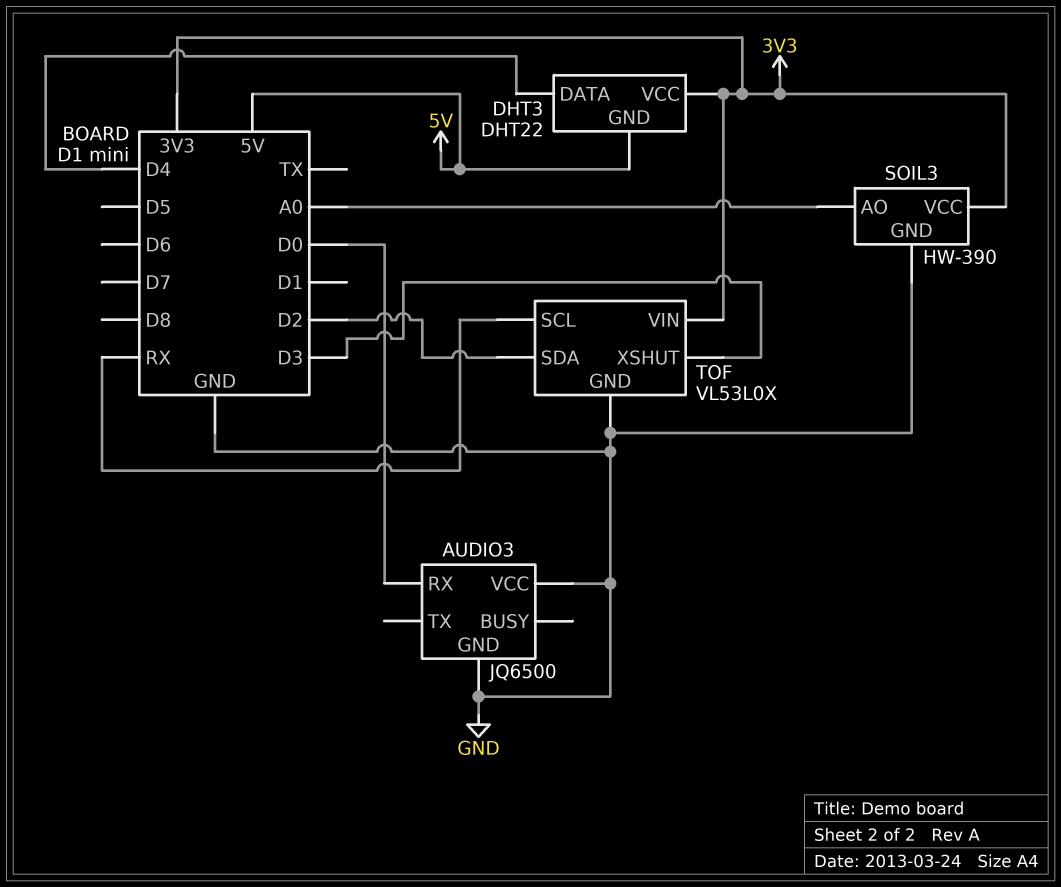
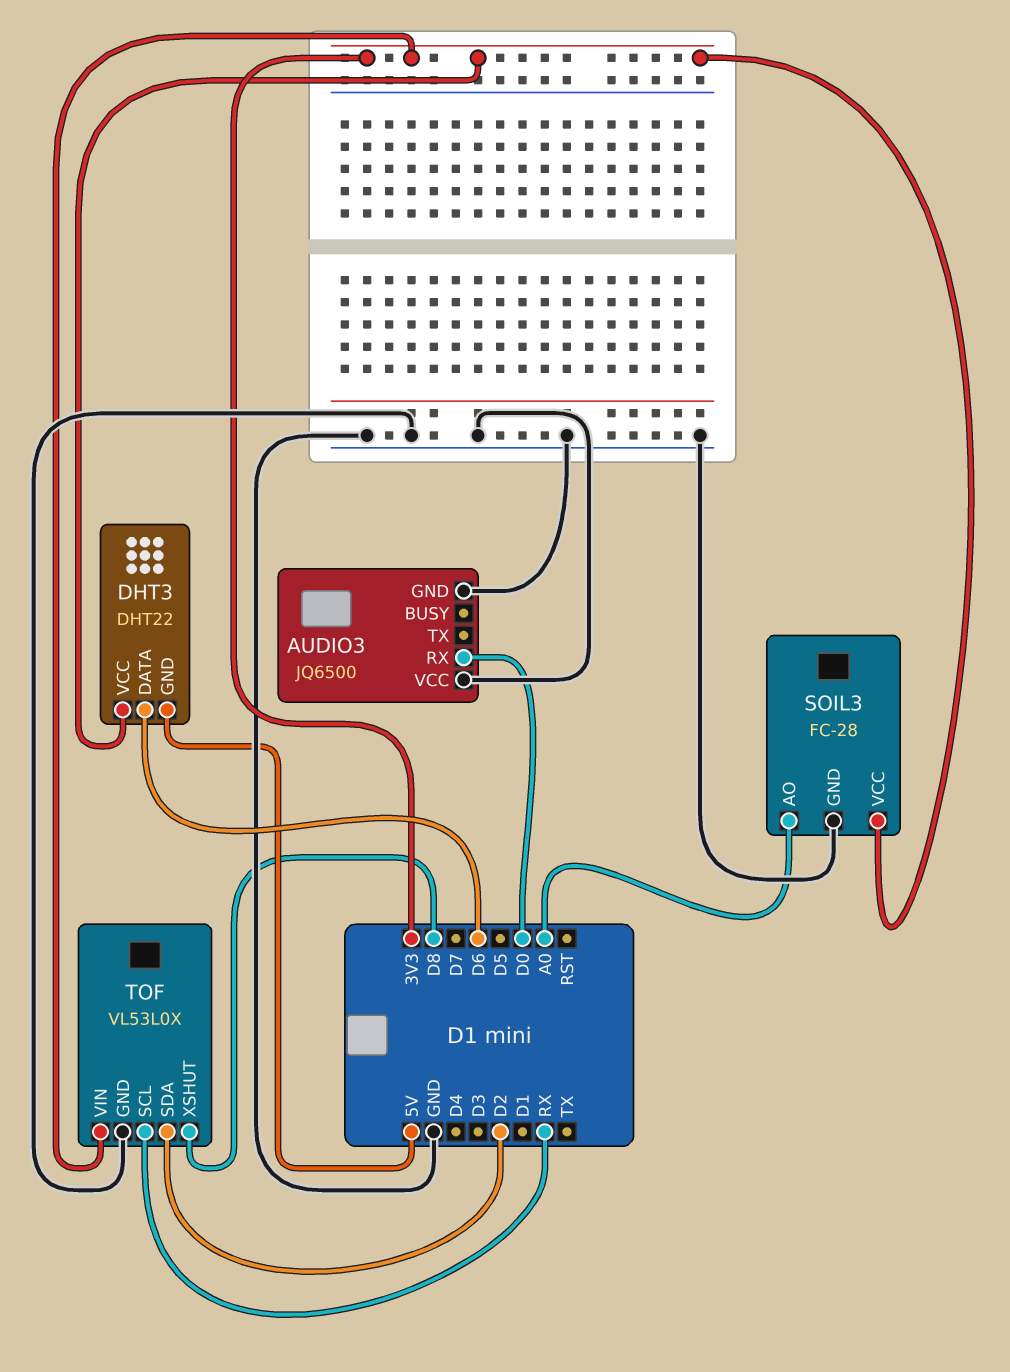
DHT3 pin DATA: D4 -> D6
SOIL3: HW-390 -> FC-28
TOF pin XSHUT: D3 -> D8

